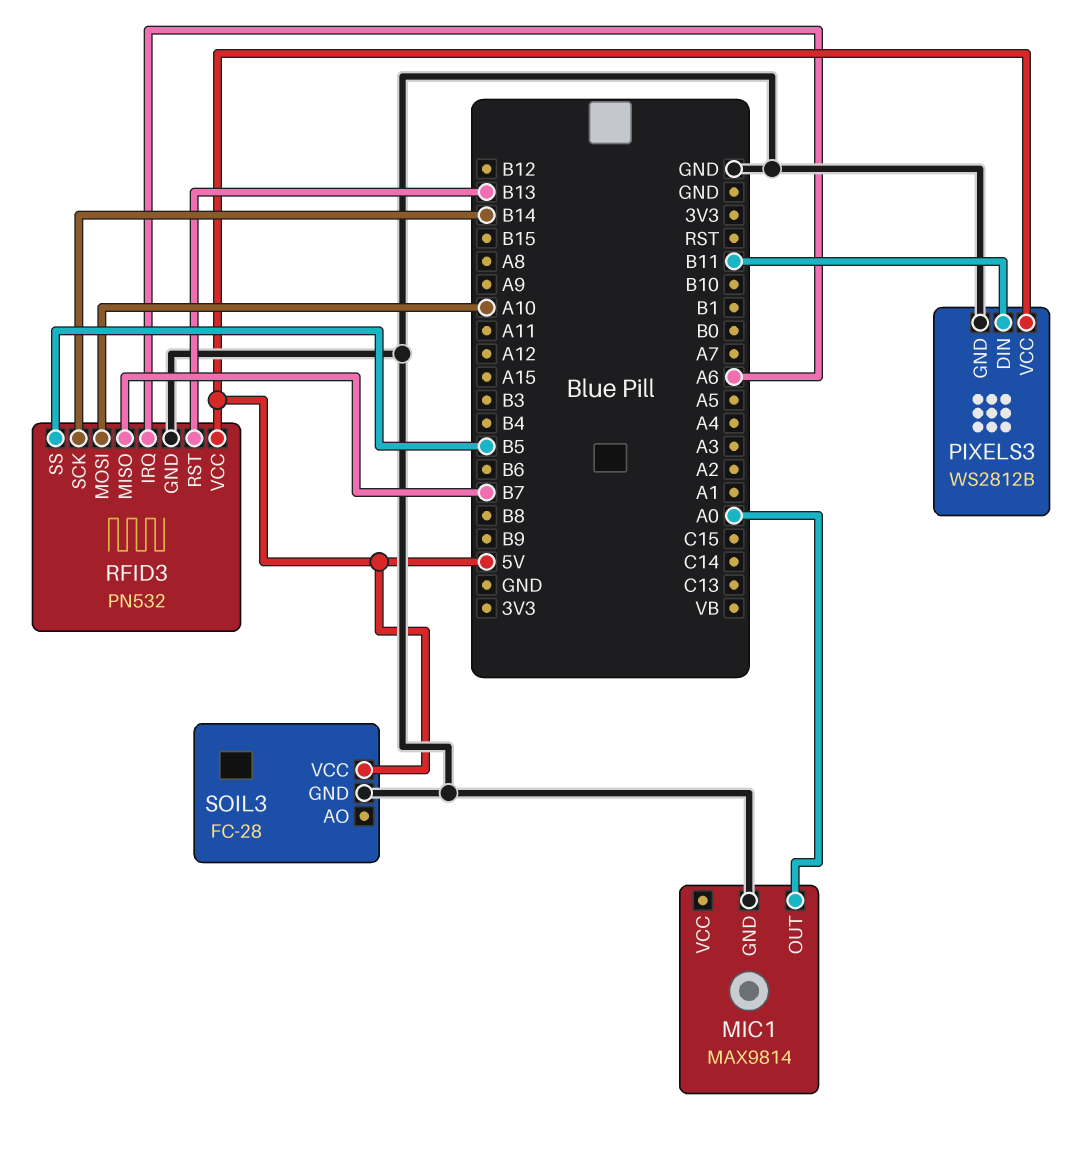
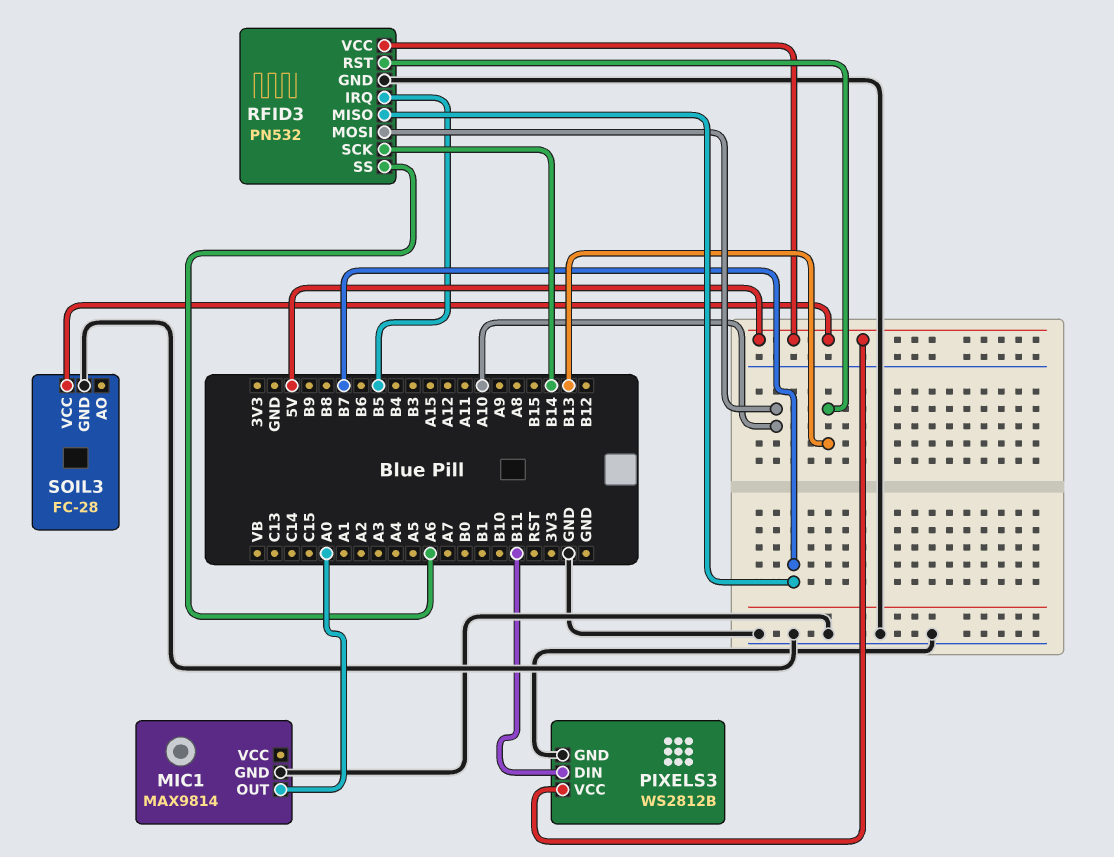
RFID3 pin IRQ: A6 -> B5
RFID3 pin SS: B5 -> A6

